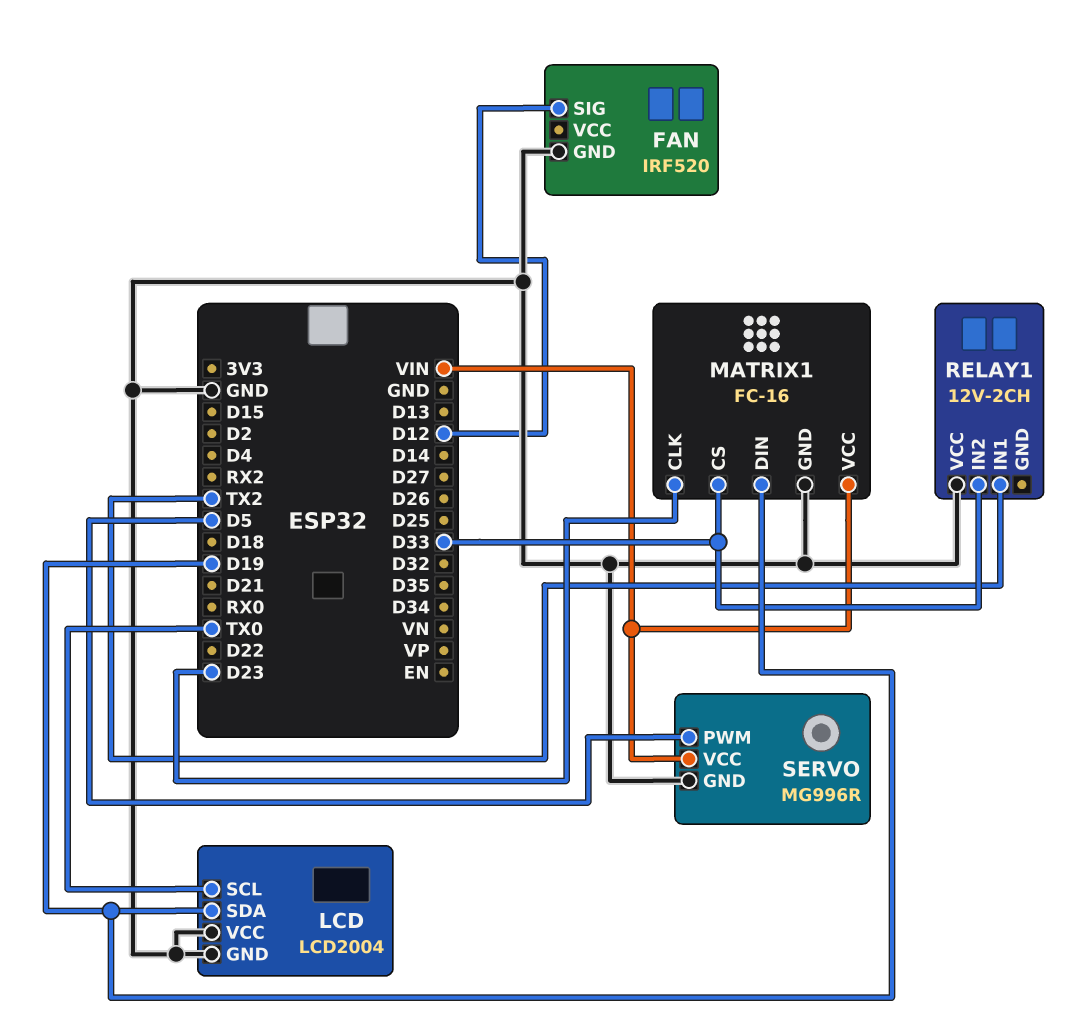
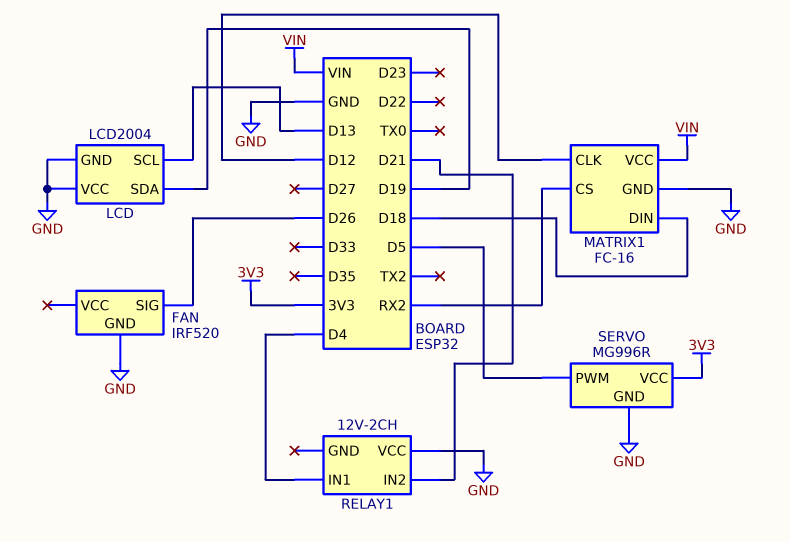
FAN pin SIG: D12 -> D26
LCD pin SCL: TX0 -> D13
MATRIX1 pin CLK: D23 -> D12
MATRIX1 pin CS: D33 -> RX2
MATRIX1 pin DIN: D19 -> D18
RELAY1 pin IN1: TX2 -> D4
RELAY1 pin IN2: D33 -> D21
SERVO pin VCC: VIN -> 3V3

